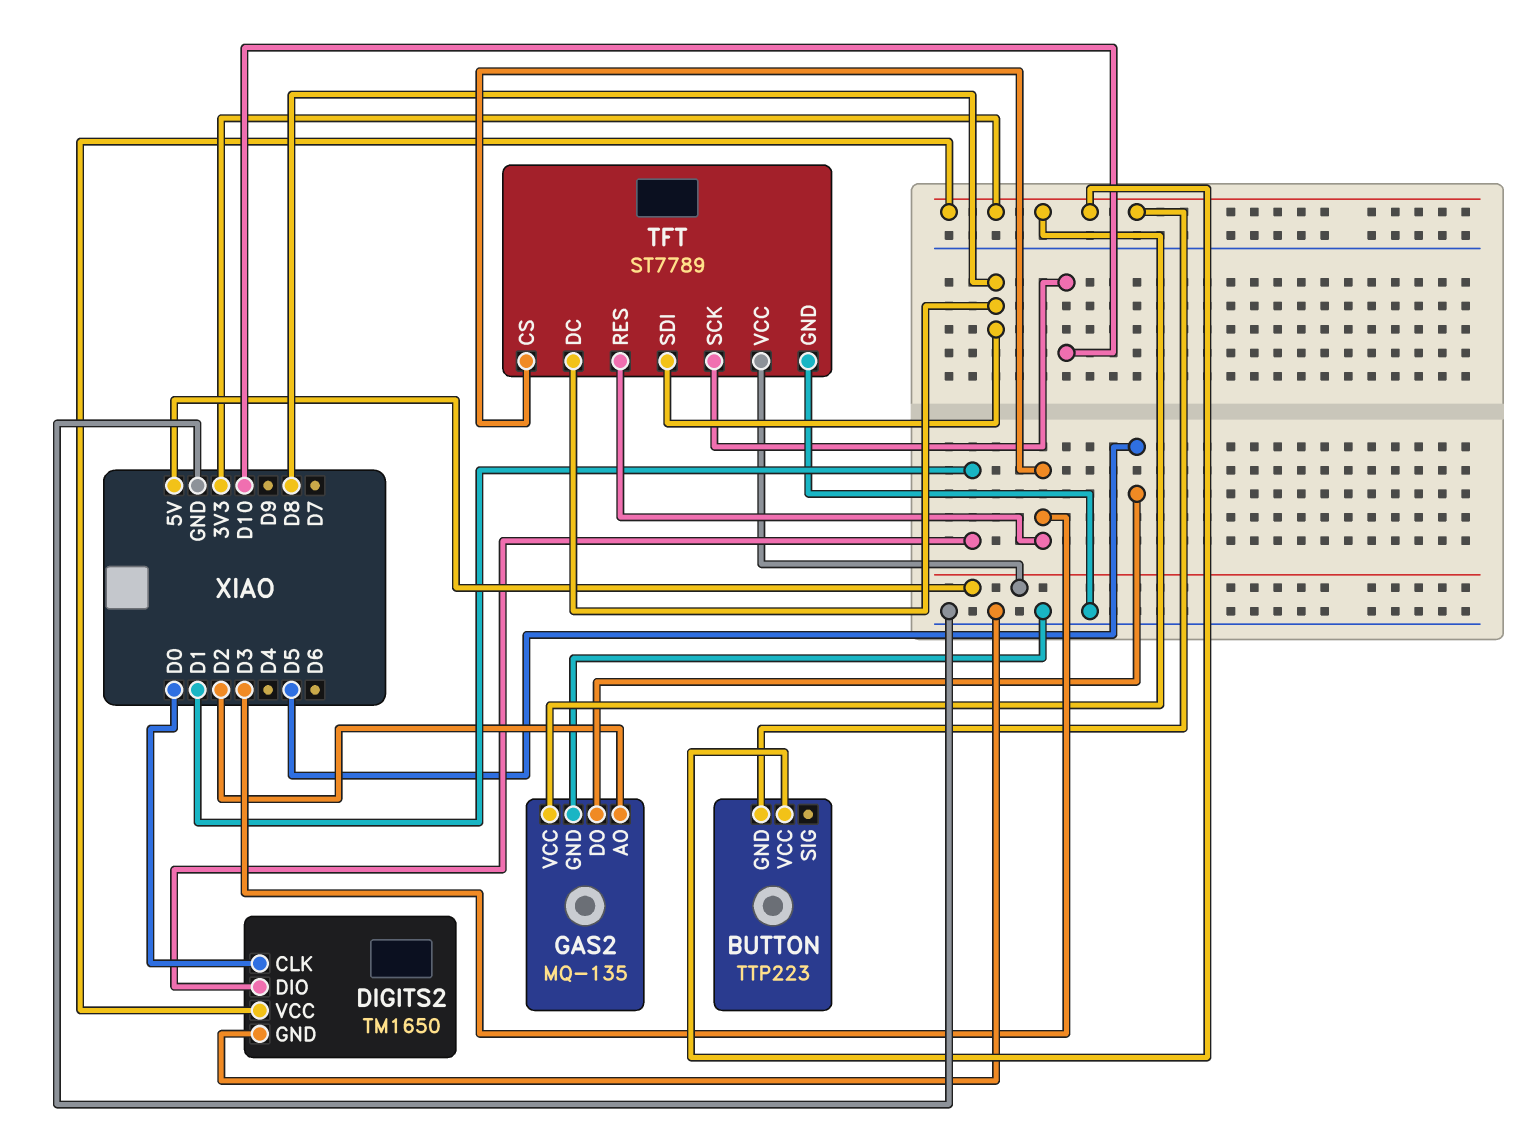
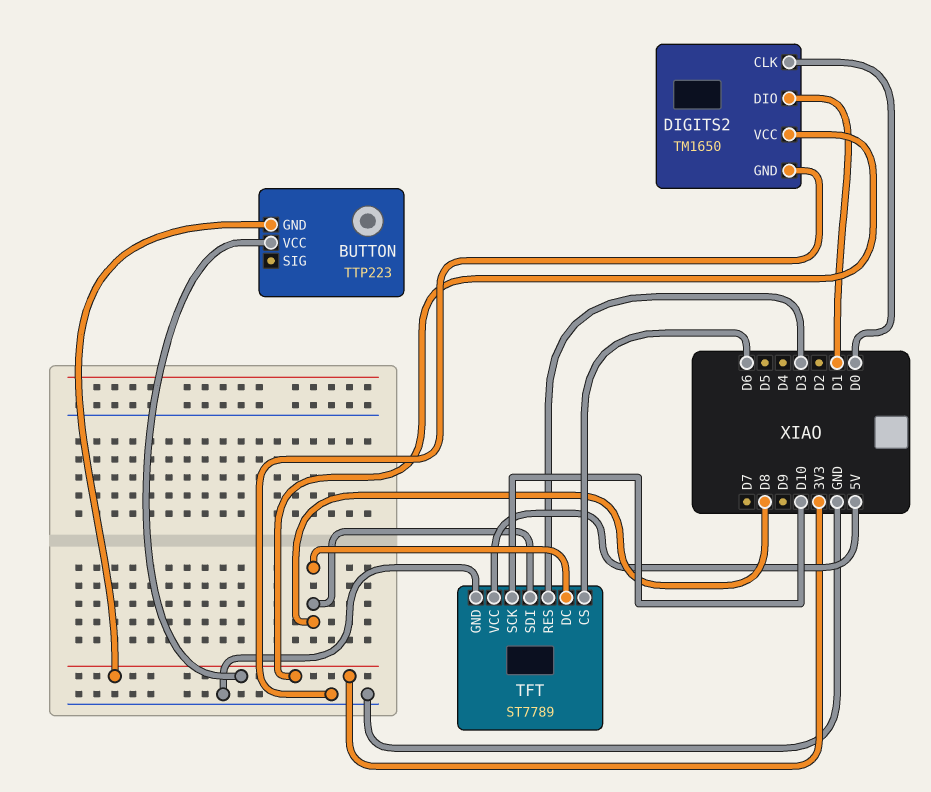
GAS2: MQ-135 -> none
GAS2 pin AO: D2 -> none
GAS2 pin DO: D5 -> none
GAS2 pin GND: GND -> none
GAS2 pin VCC: 3V3 -> none
TFT pin CS: D3 -> D6

